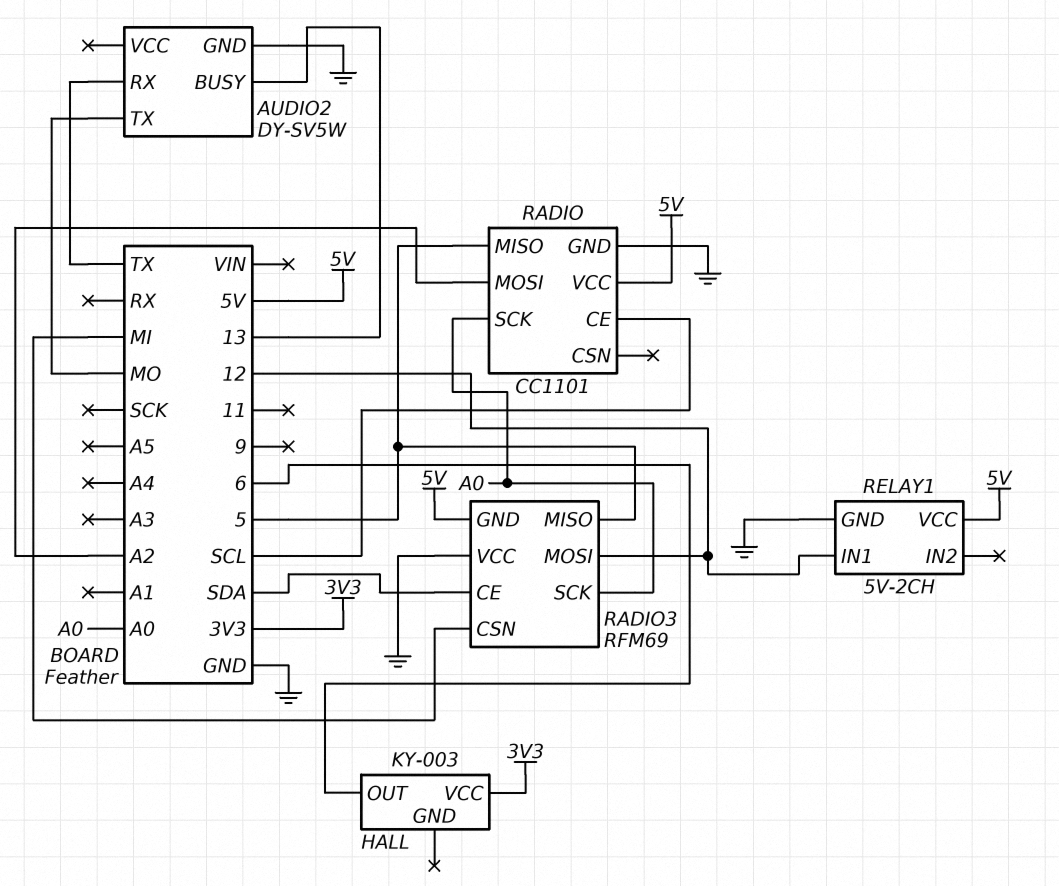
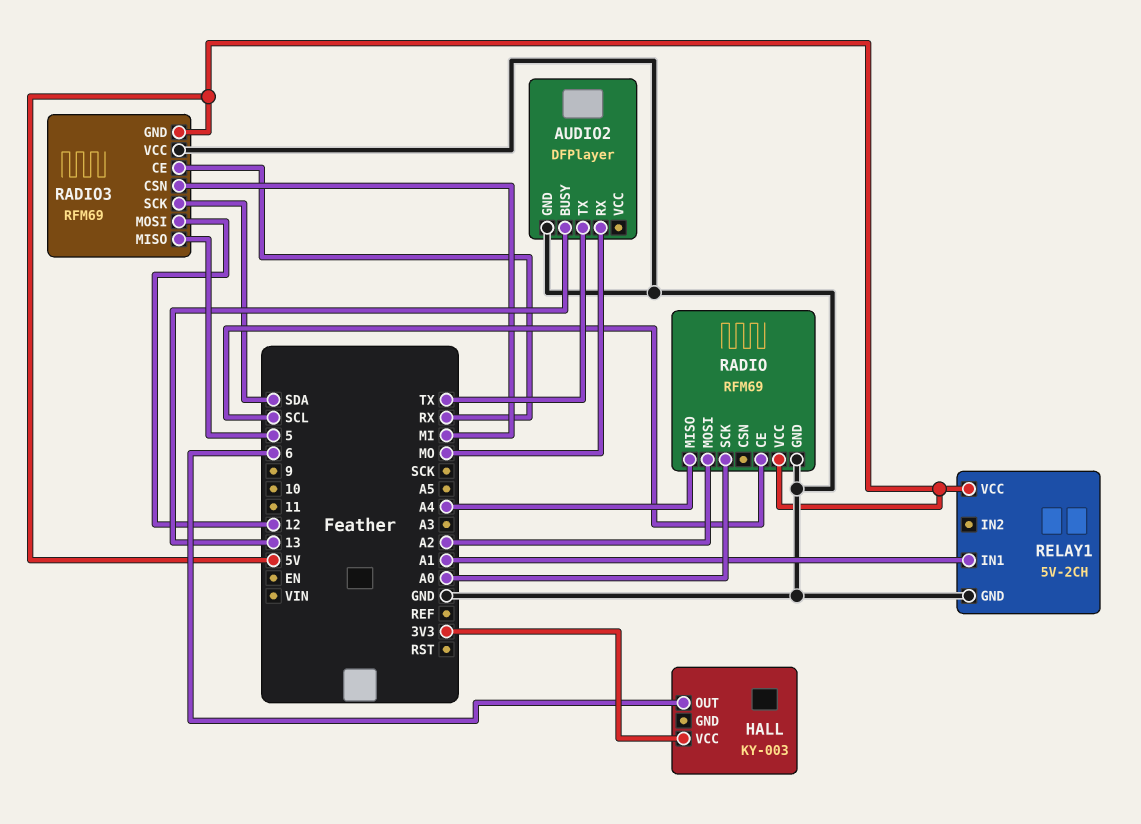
AUDIO2: DY-SV5W -> DFPlayer
AUDIO2 pin RX: TX -> MO
AUDIO2 pin TX: MO -> TX
RADIO: CC1101 -> RFM69
RADIO pin MISO: 5 -> A4
RADIO3 pin CE: SDA -> RX
RADIO3 pin SCK: A0 -> SDA
RELAY1 pin IN1: 12 -> A1

